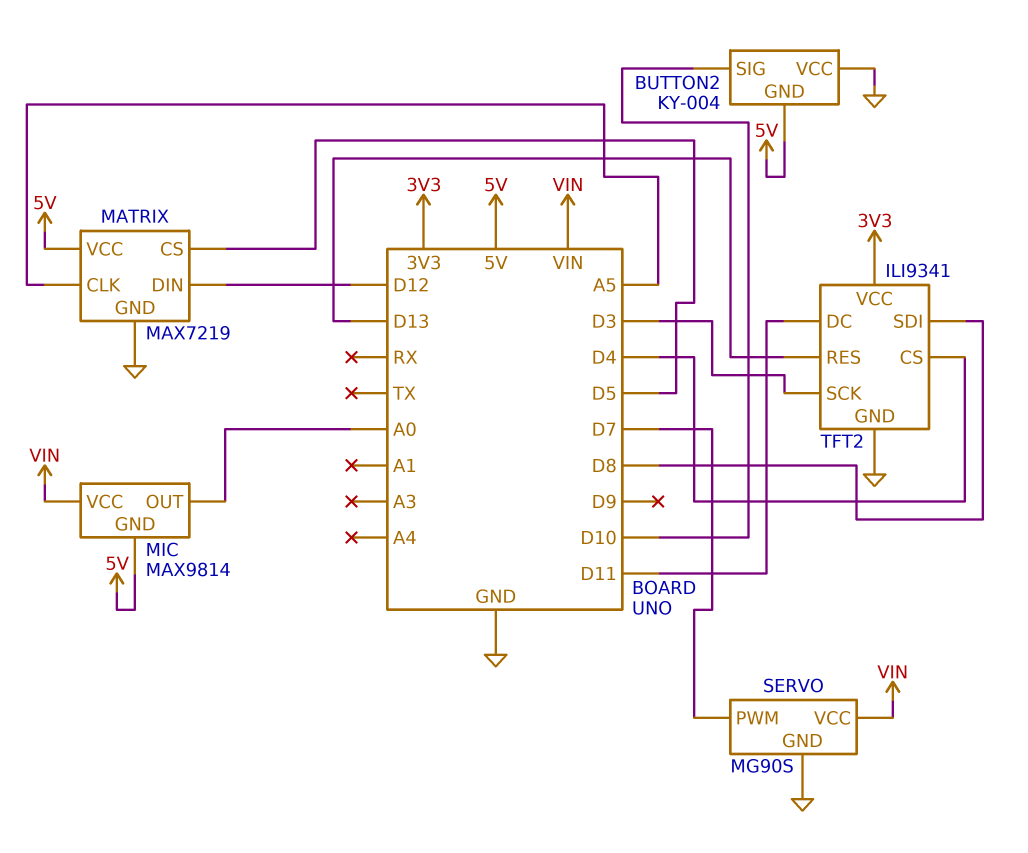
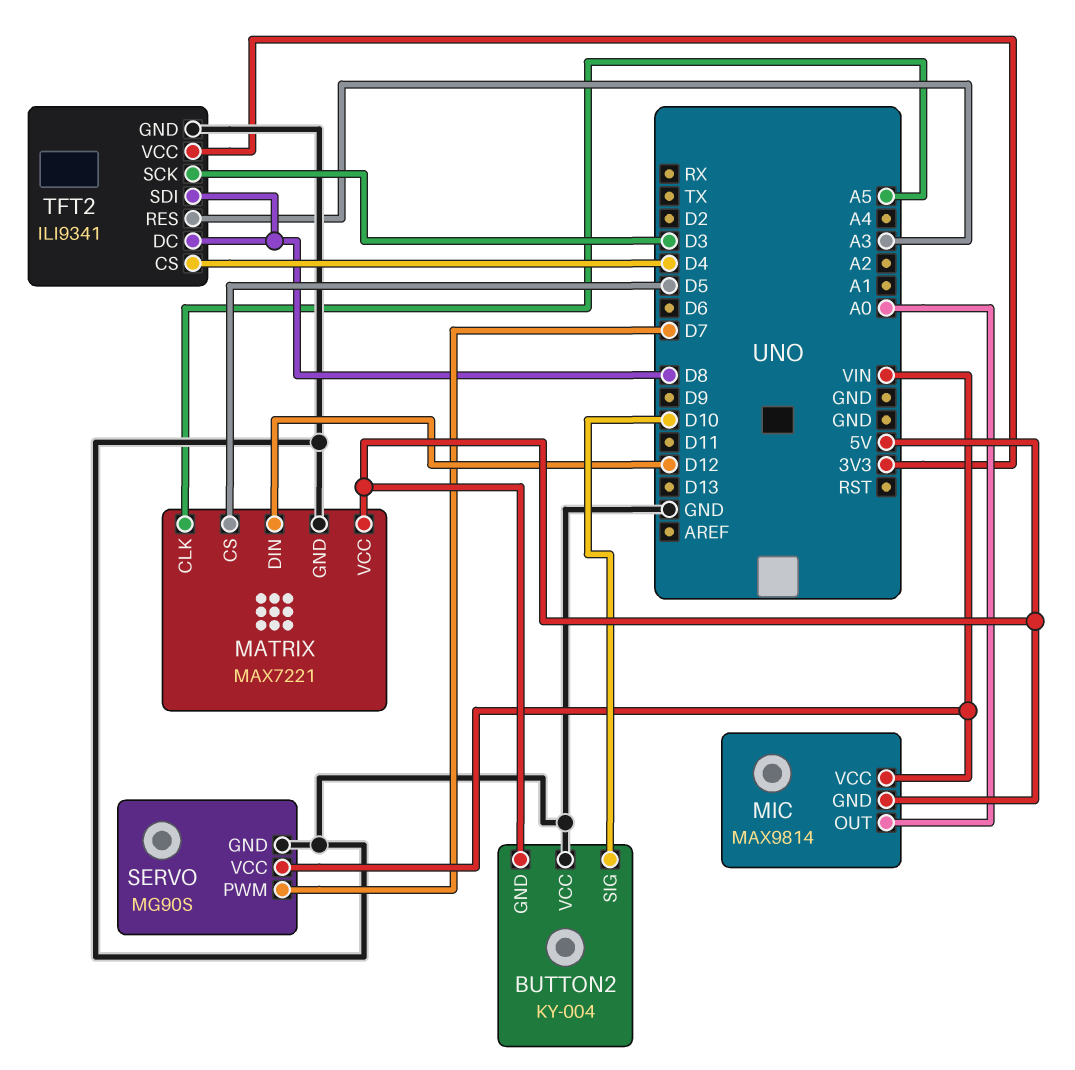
MATRIX: MAX7219 -> MAX7221
TFT2 pin DC: D11 -> D8
TFT2 pin RES: D13 -> A3

